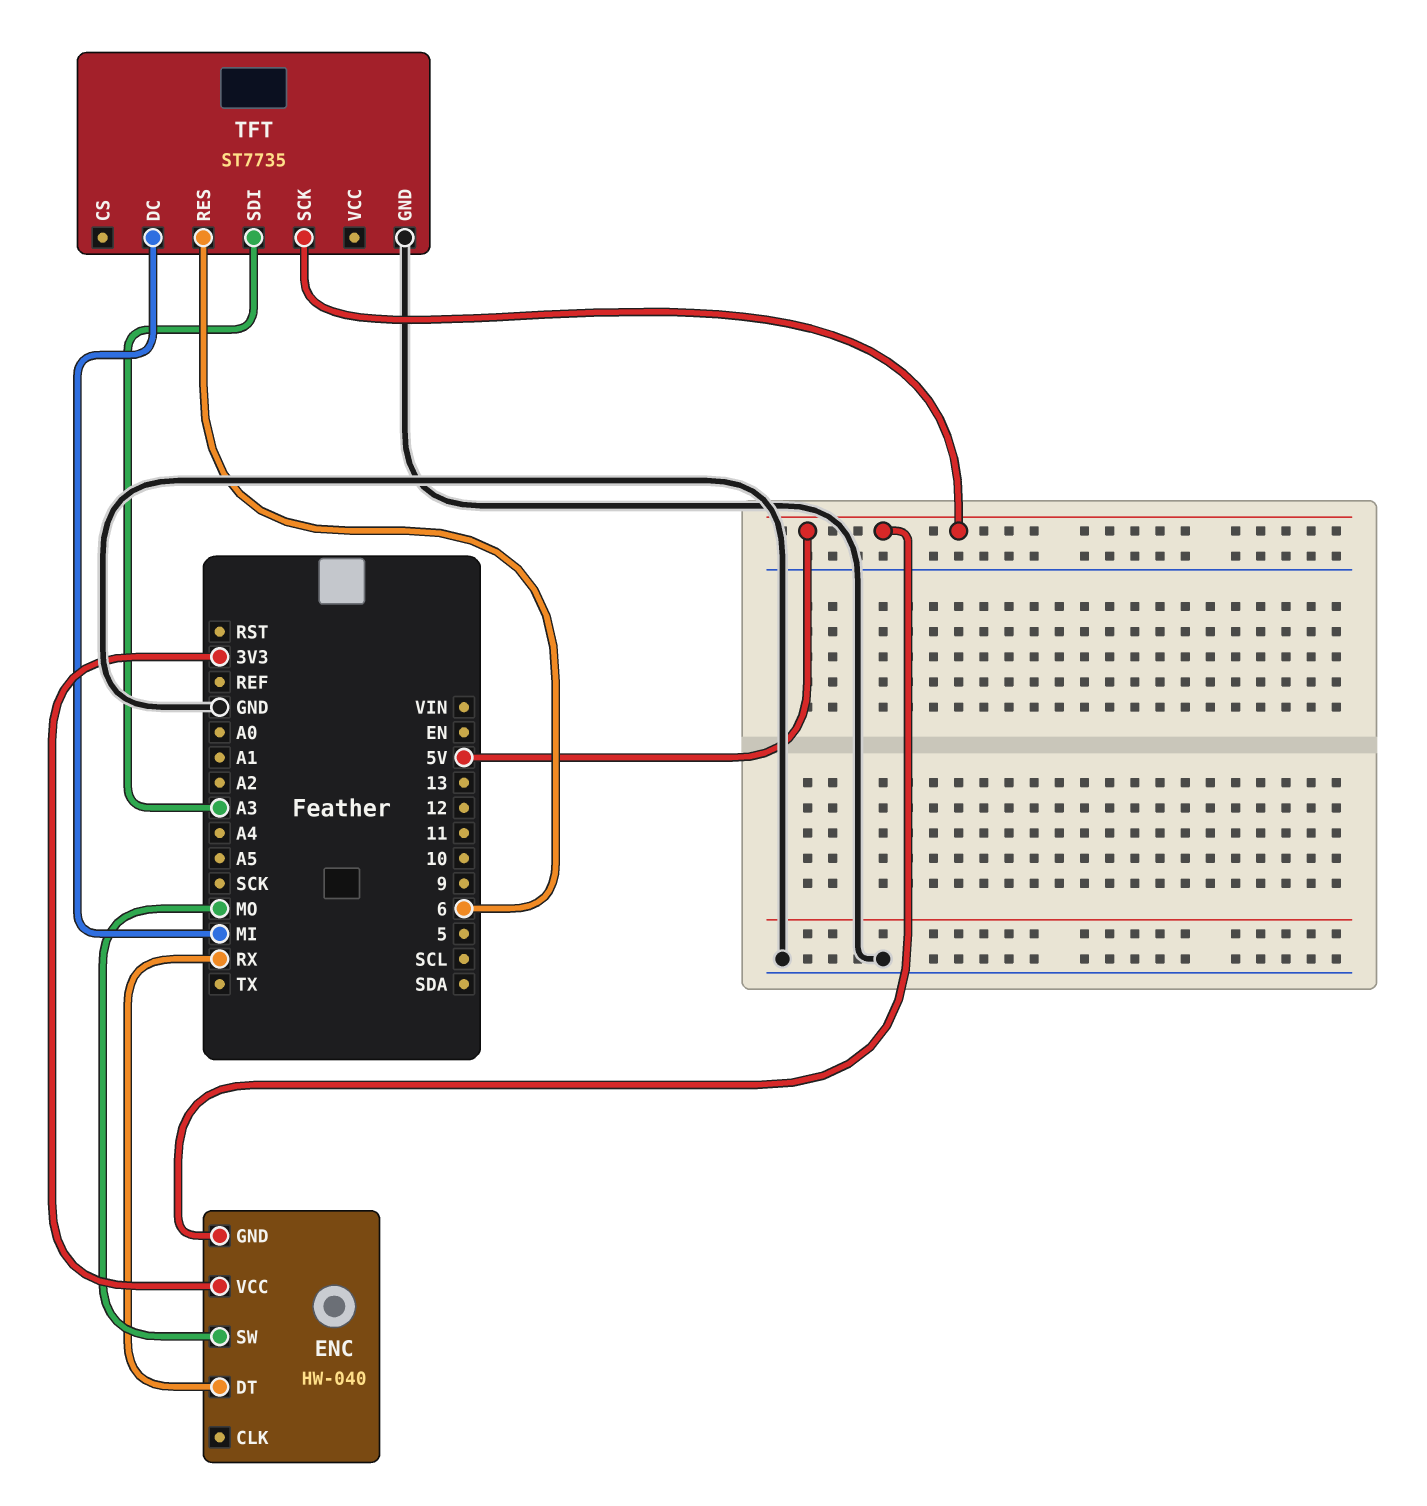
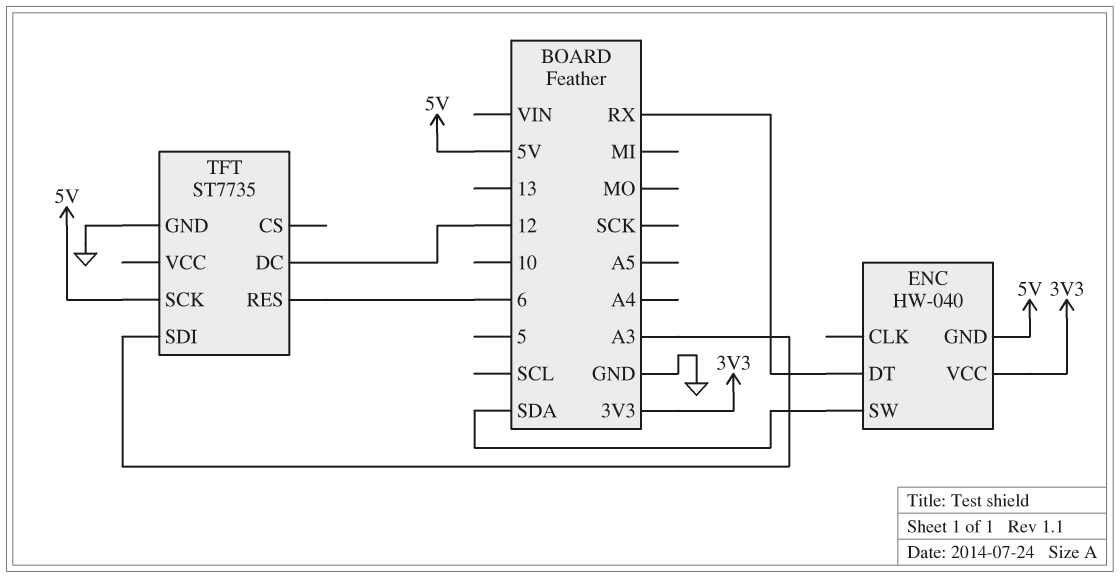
ENC pin SW: MO -> SDA
TFT pin DC: MI -> 12

